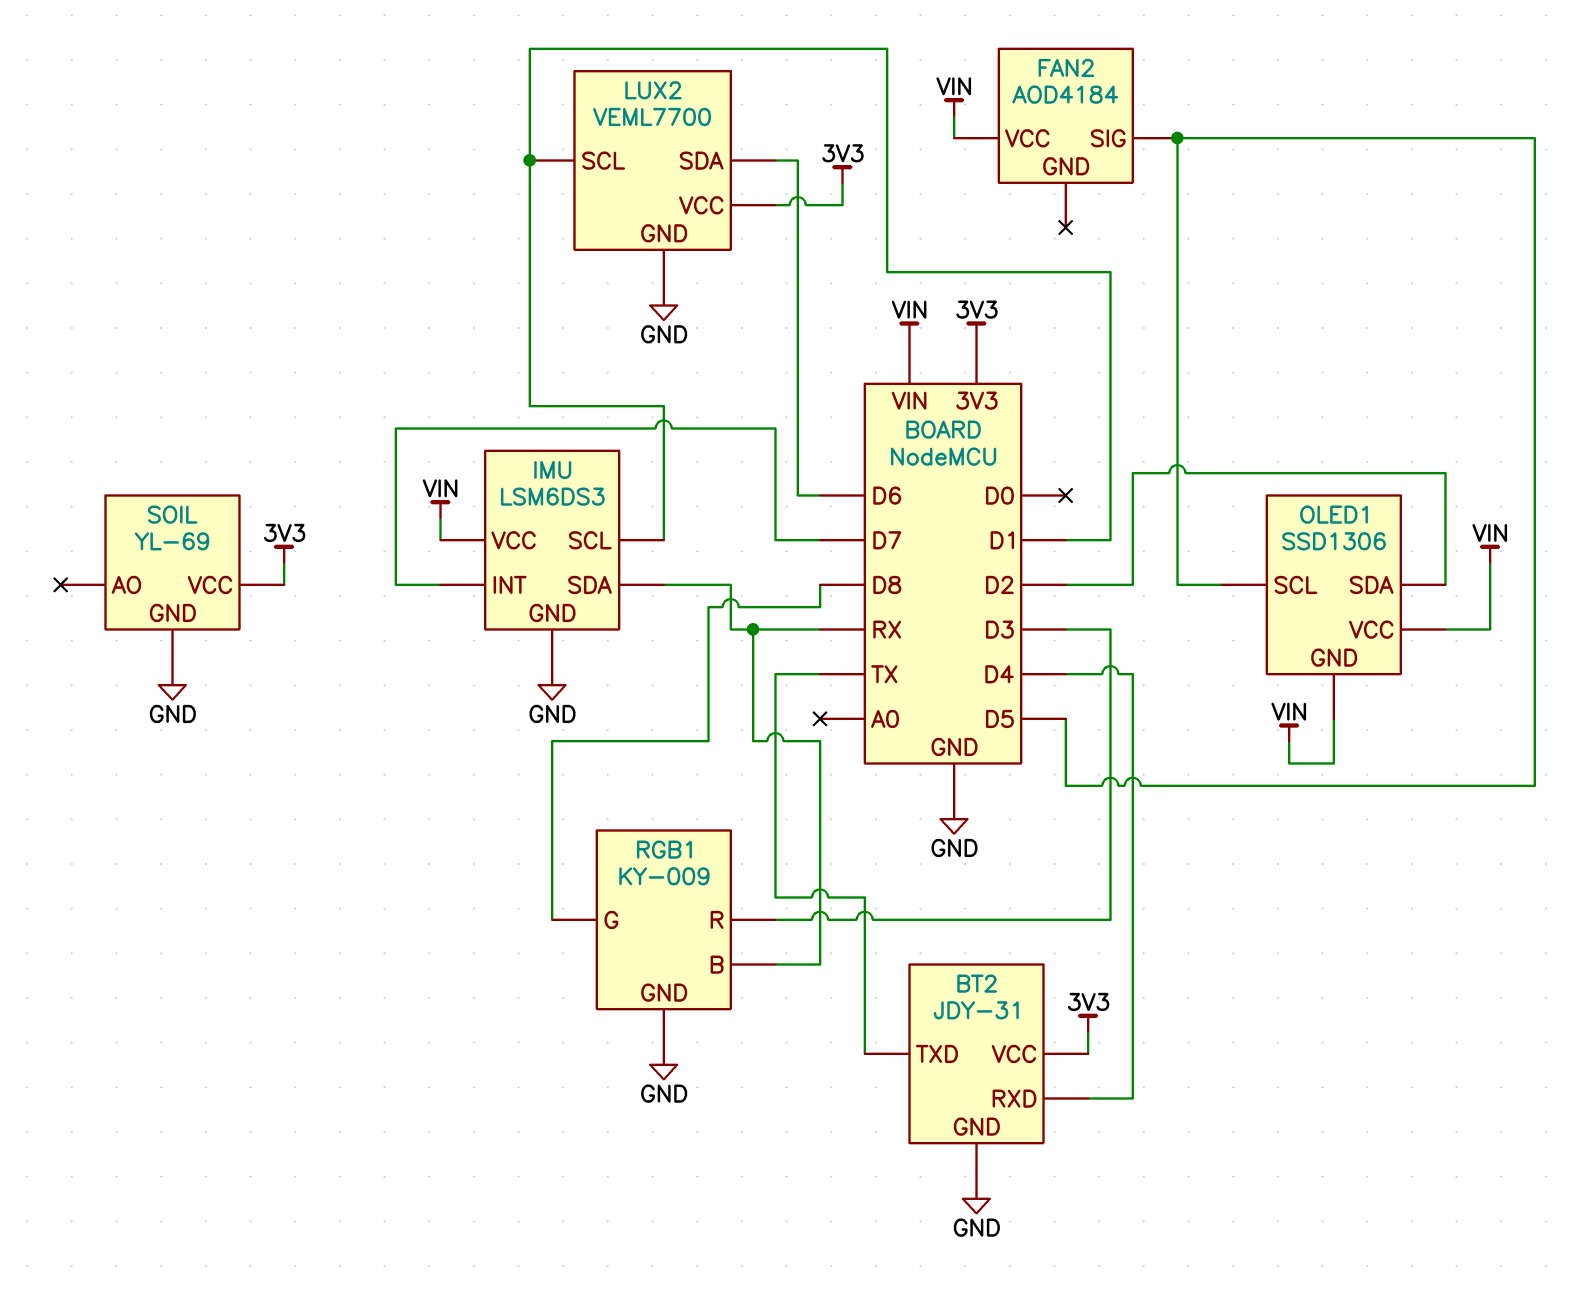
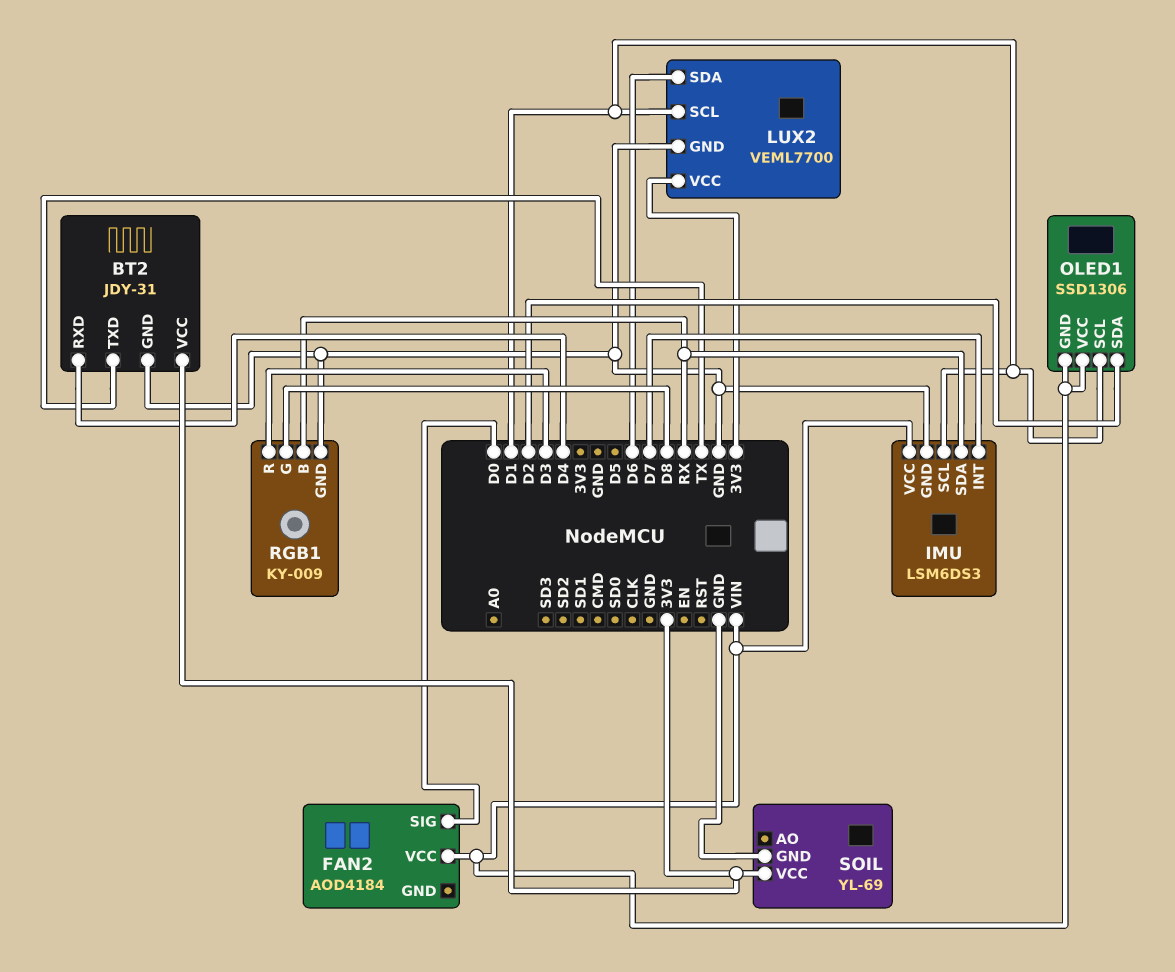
FAN2 pin SIG: D5 -> D0
OLED1 pin SCL: D5 -> D1

